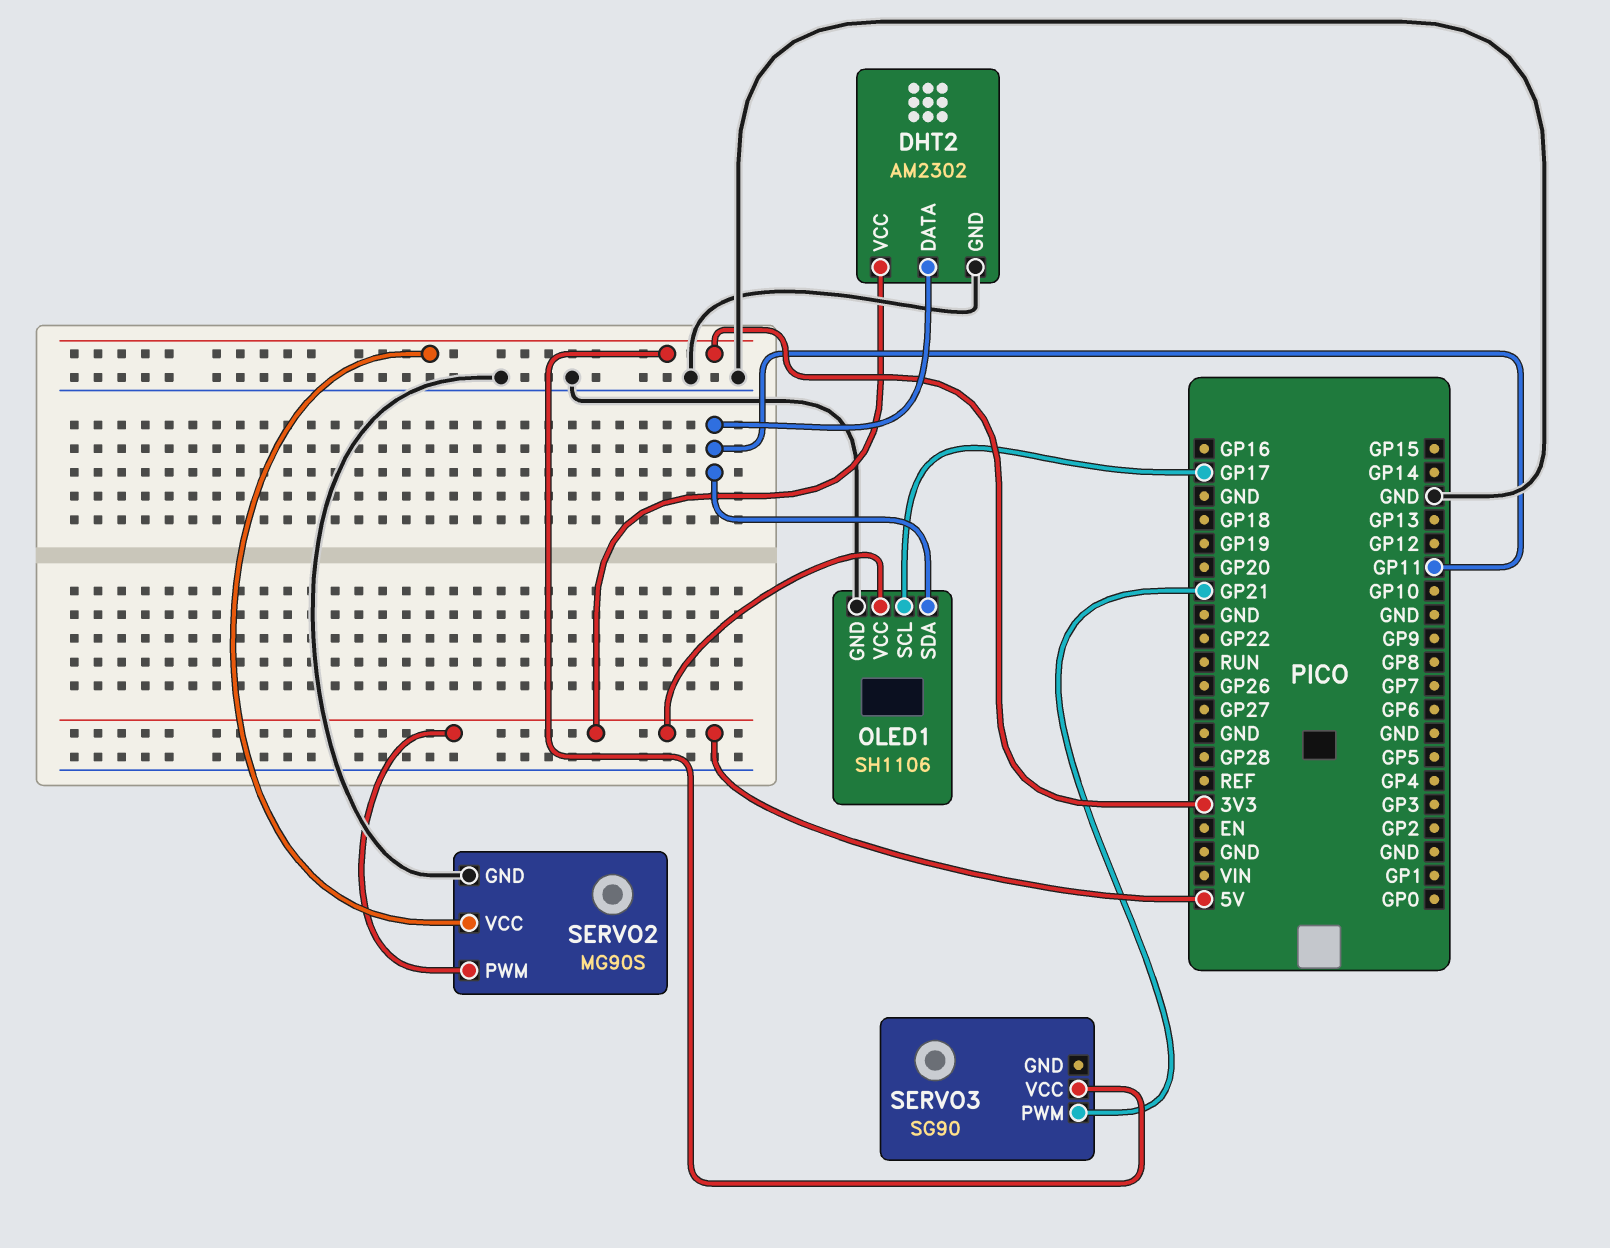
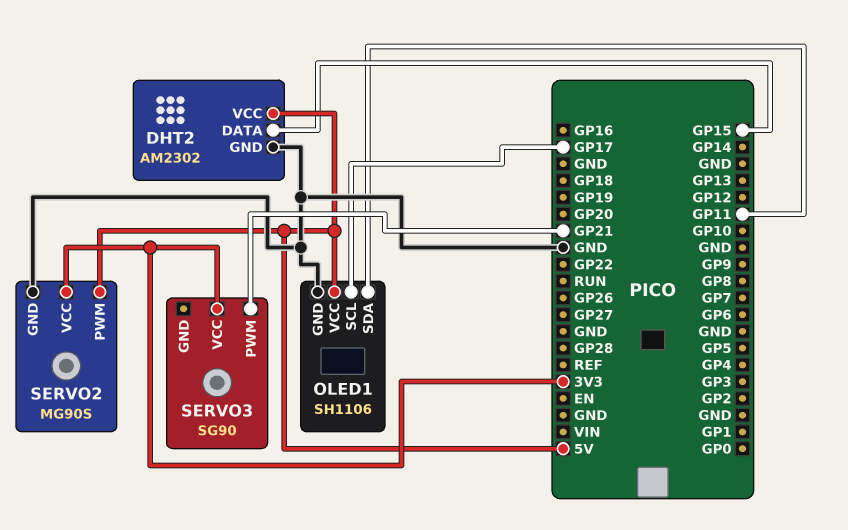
DHT2 pin DATA: GP11 -> GP15

